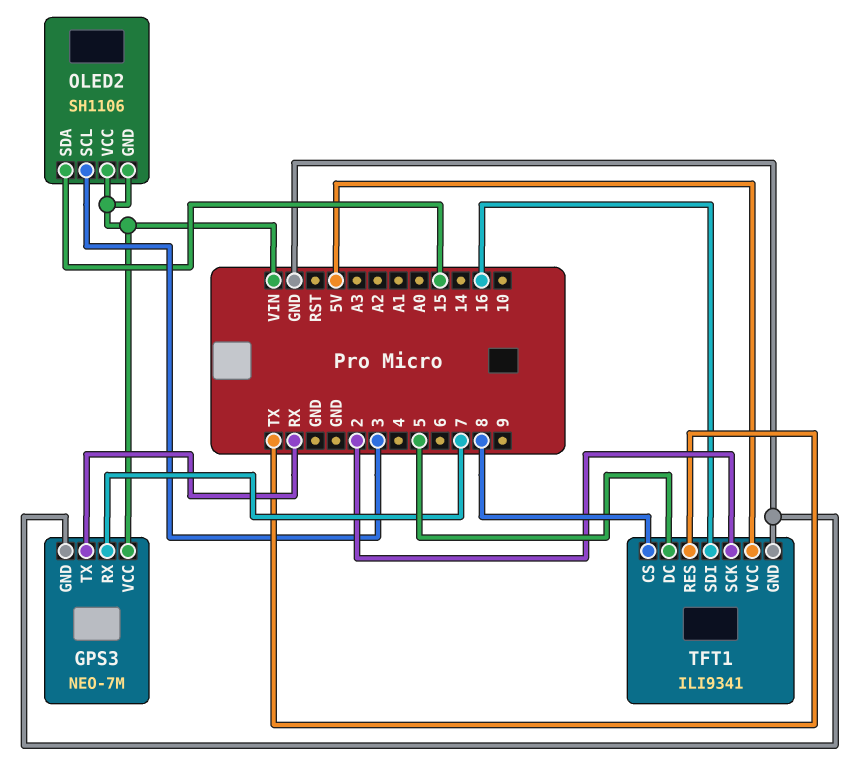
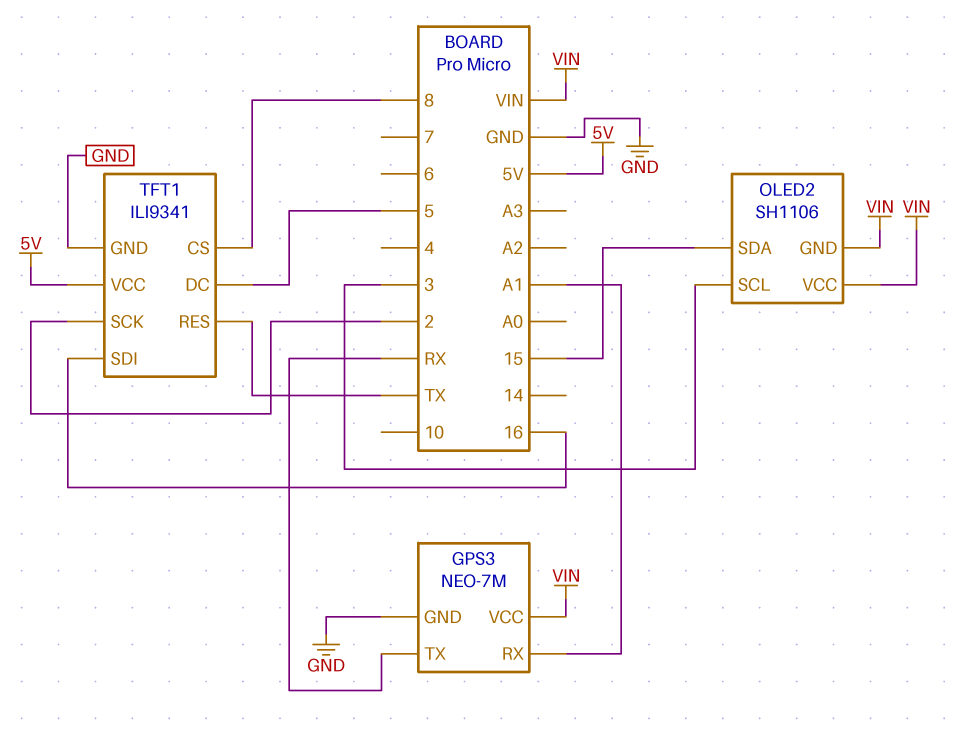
GPS3 pin RX: 7 -> A1

